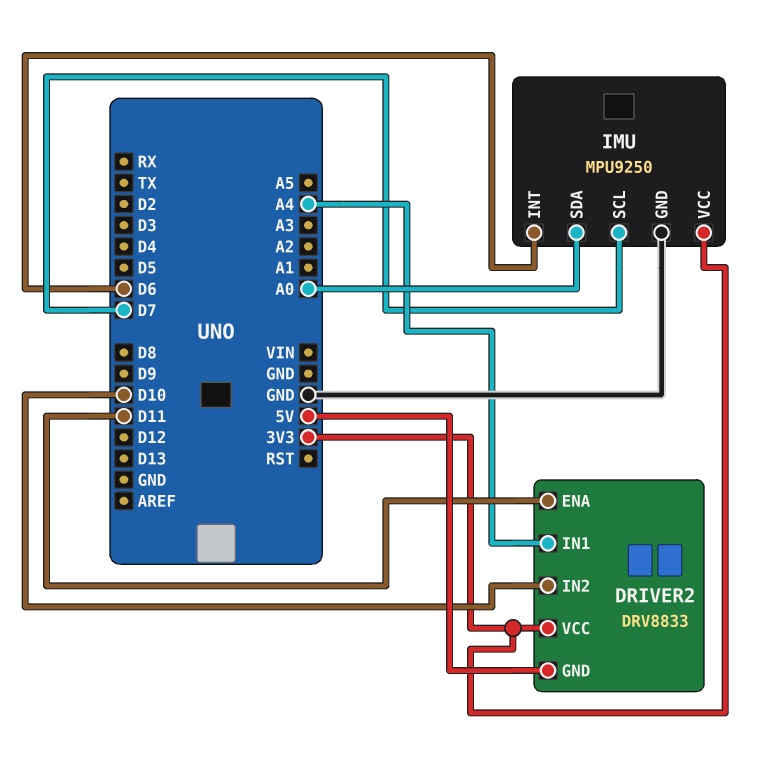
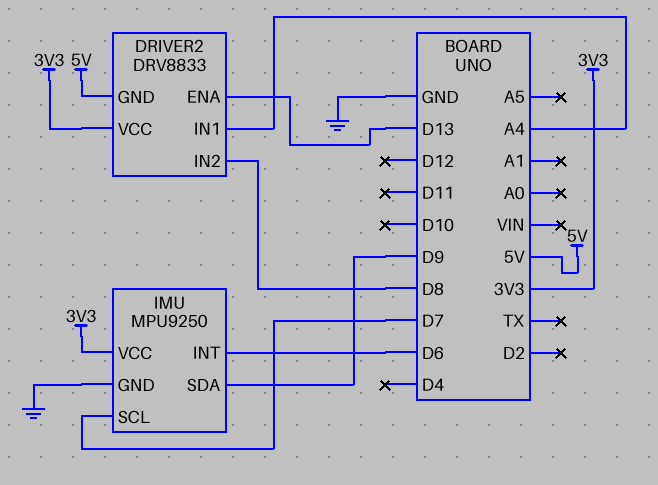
DRIVER2 pin ENA: D11 -> D13
DRIVER2 pin IN2: D10 -> D8
IMU pin SDA: A0 -> D9

